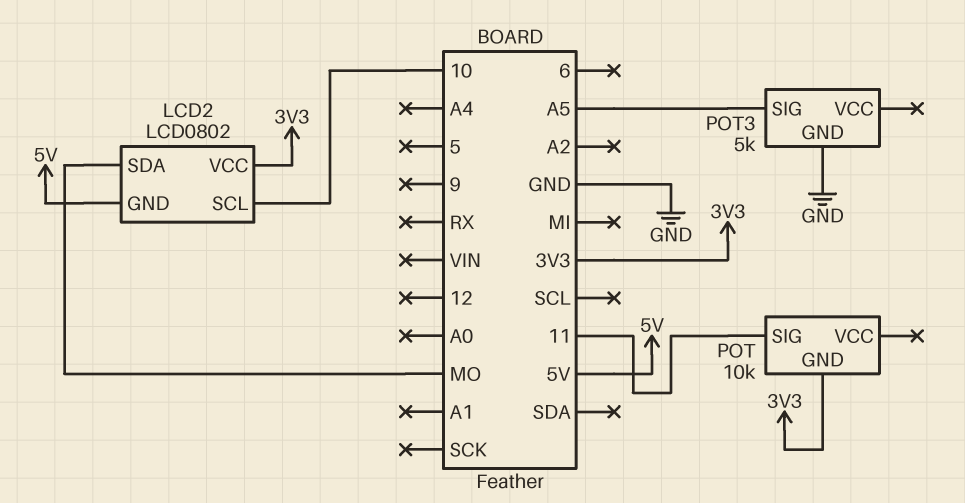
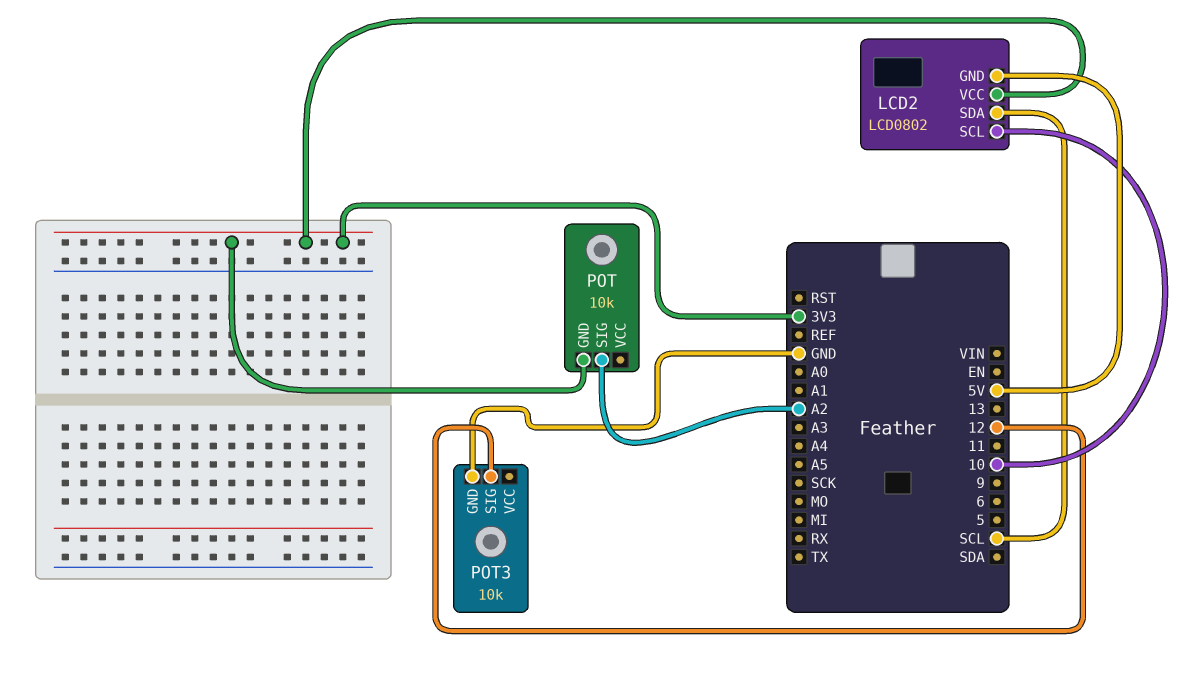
LCD2 pin SDA: MO -> SCL
POT pin SIG: 11 -> A2
POT3: 5k -> 10k
POT3 pin SIG: A5 -> 12

